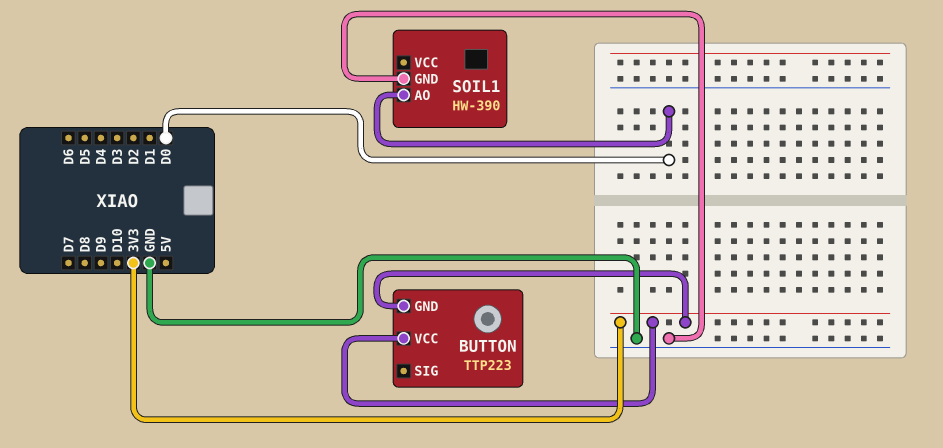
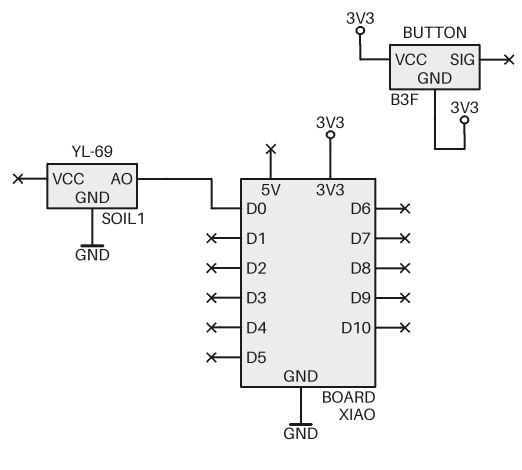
BUTTON: TTP223 -> B3F
SOIL1: HW-390 -> YL-69

